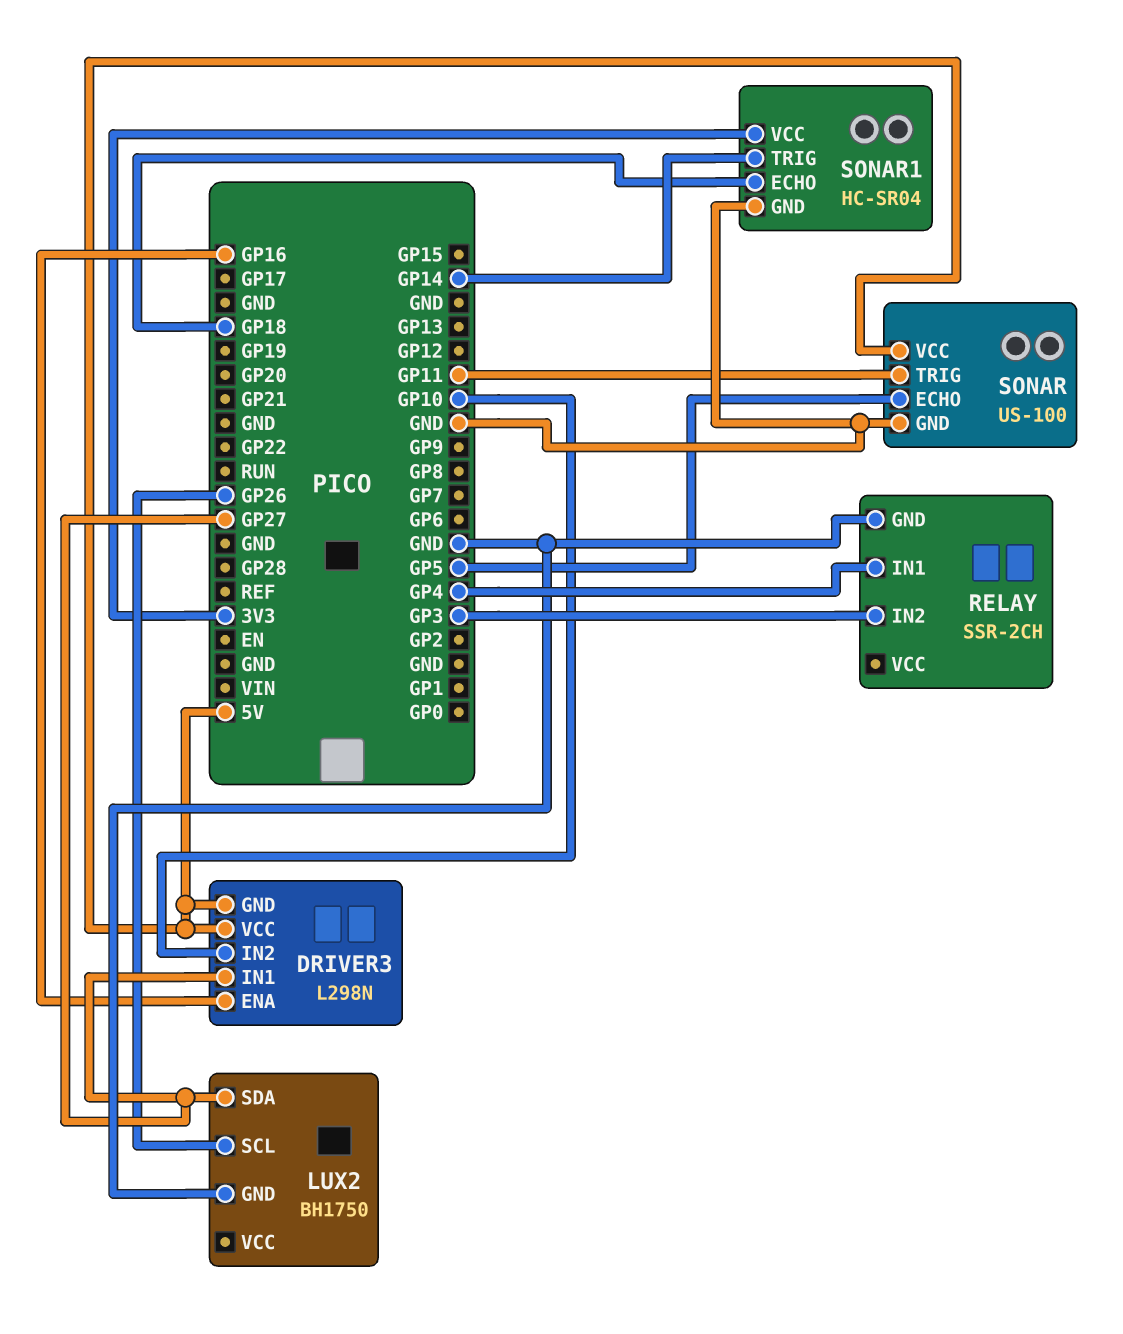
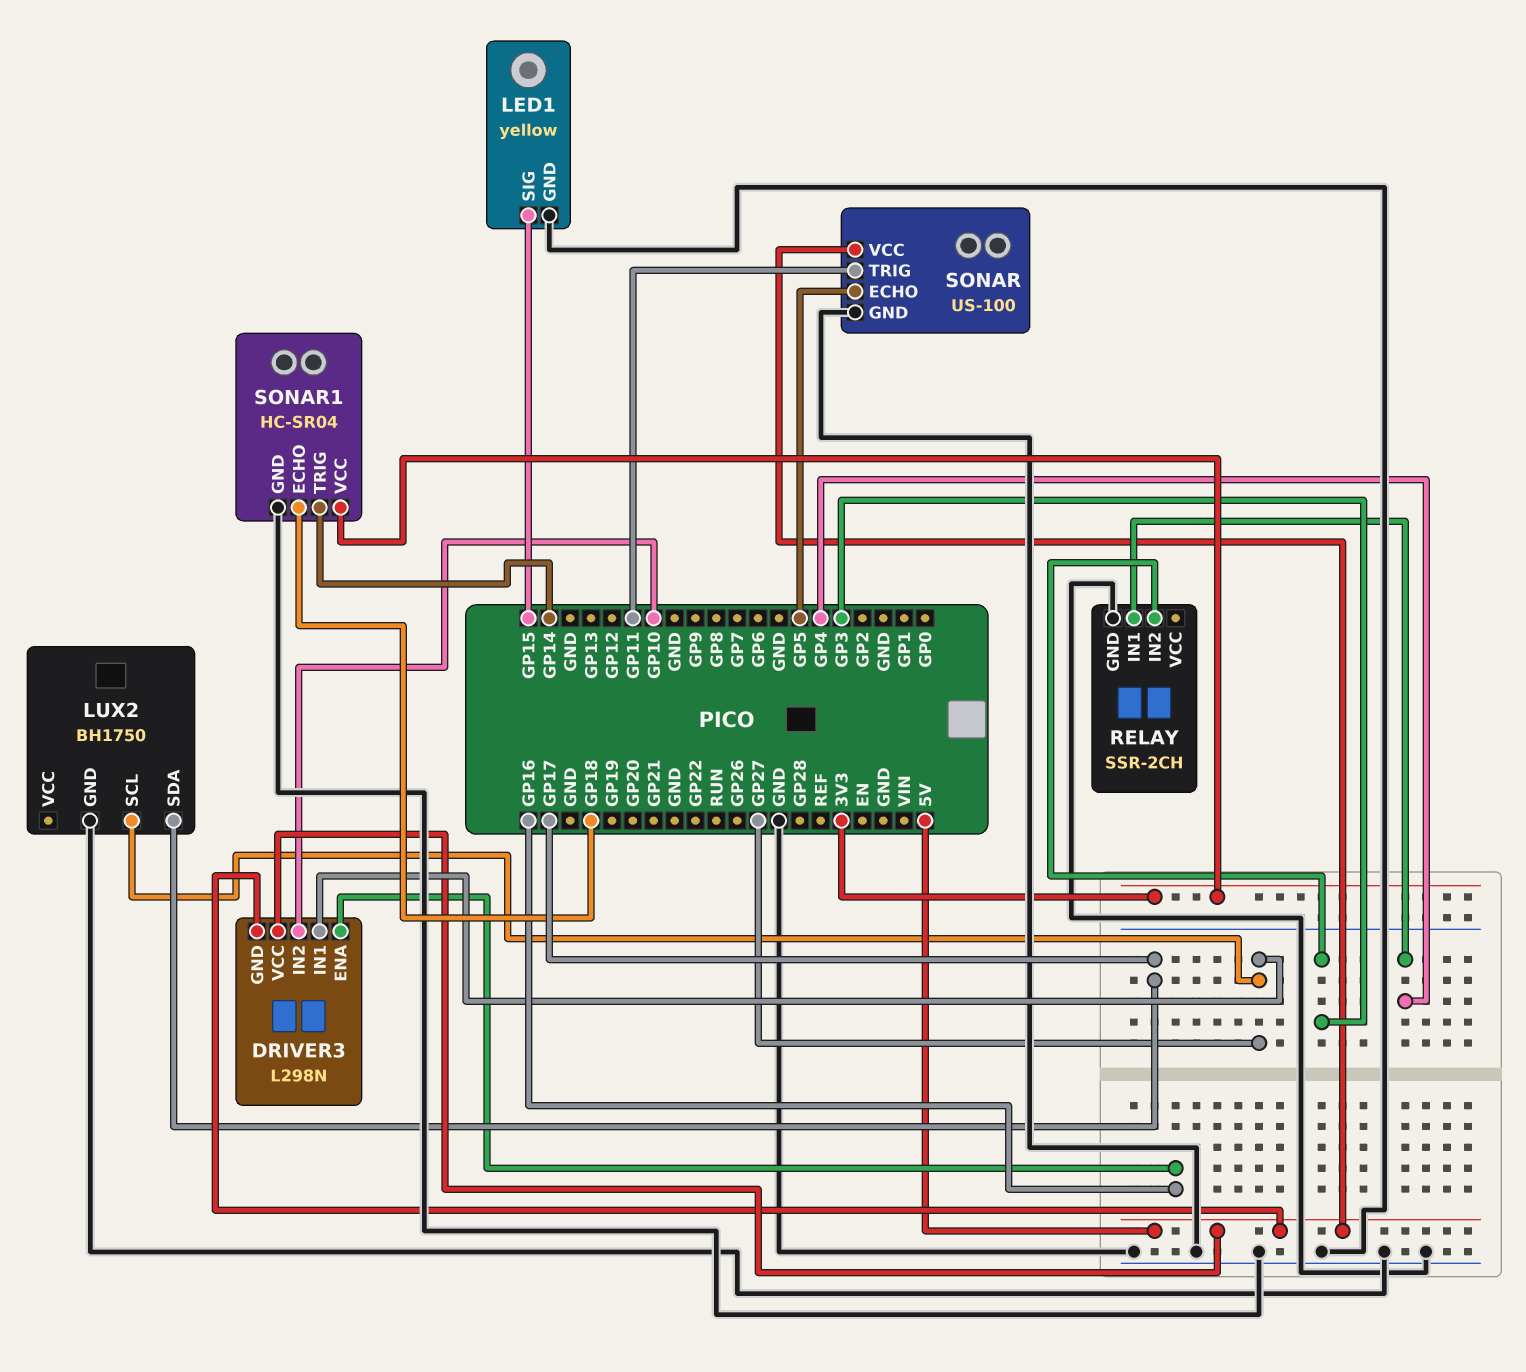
LED1: none -> yellow
LED1 pin GND: none -> GND
LED1 pin SIG: none -> GP15
LUX2 pin SCL: GP26 -> GP27
LUX2 pin SDA: GP27 -> GP17

